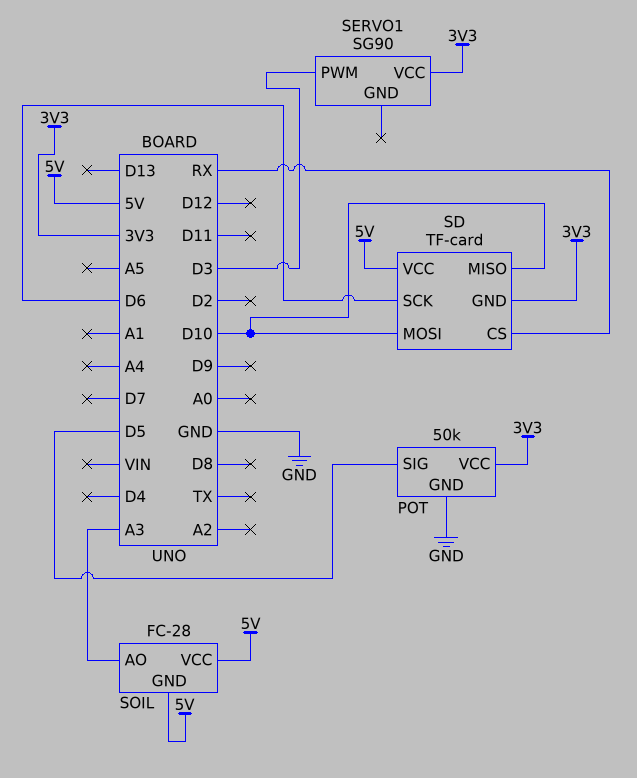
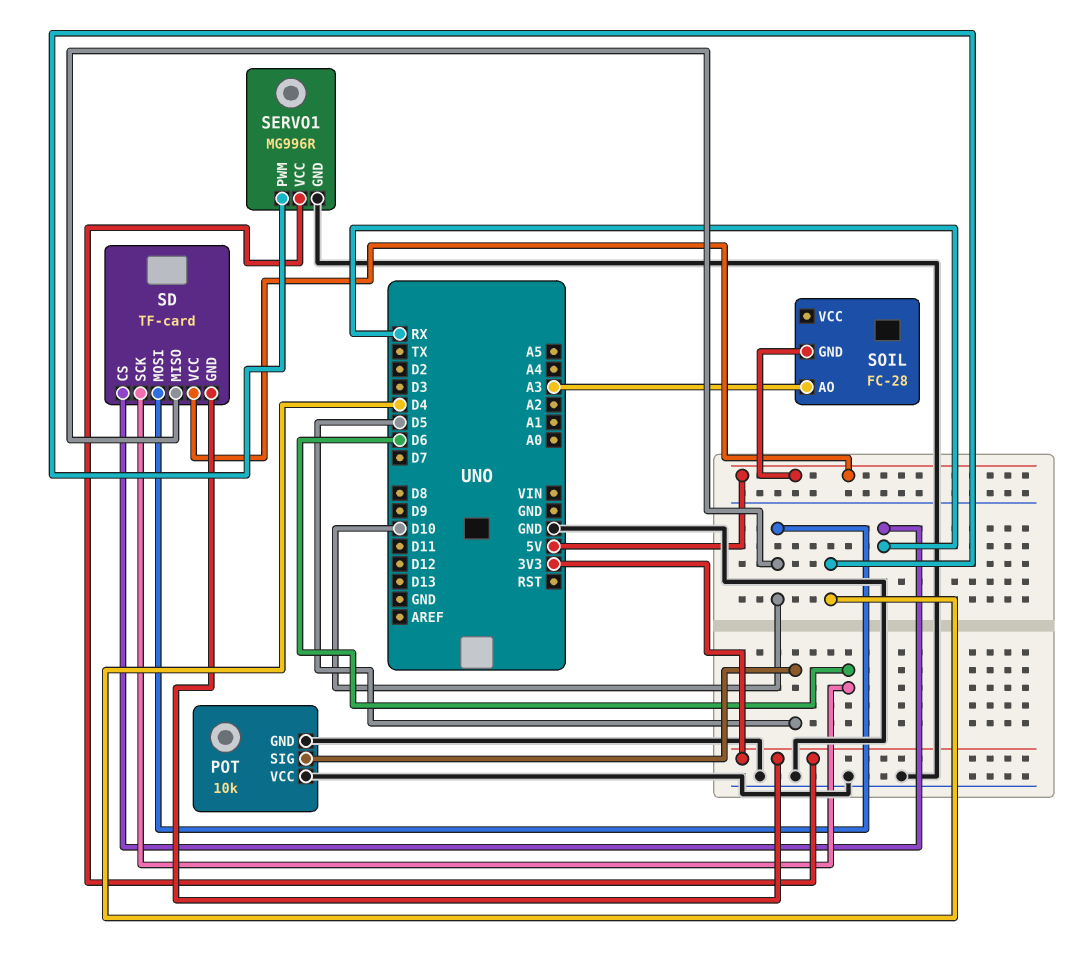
POT: 50k -> 10k
POT pin VCC: 3V3 -> GND
SERVO1: SG90 -> MG996R
SERVO1 pin GND: none -> GND
SERVO1 pin PWM: D3 -> D4
SOIL pin VCC: 5V -> none

